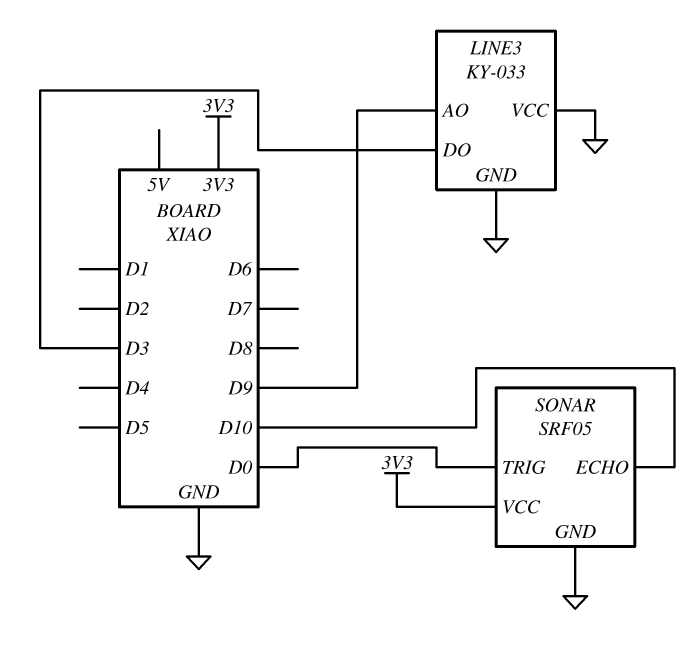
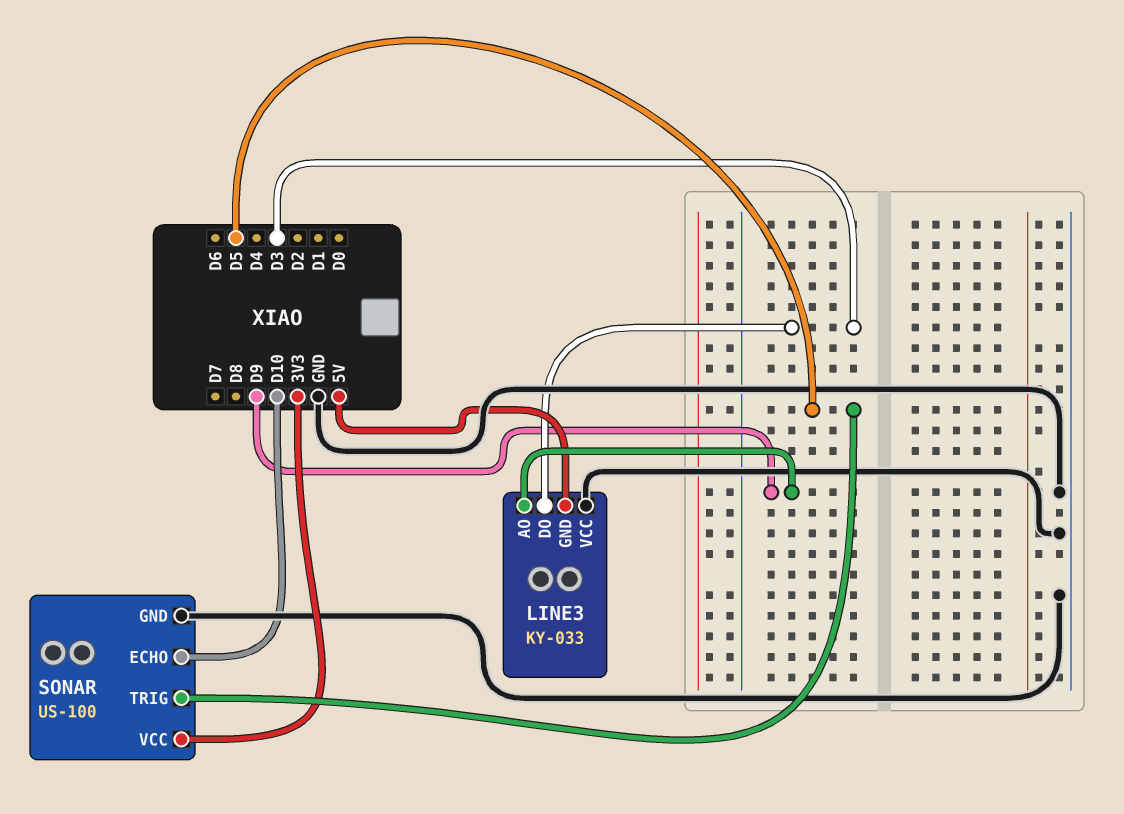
LINE3 pin GND: GND -> 5V
SONAR: SRF05 -> US-100
SONAR pin TRIG: D0 -> D5

